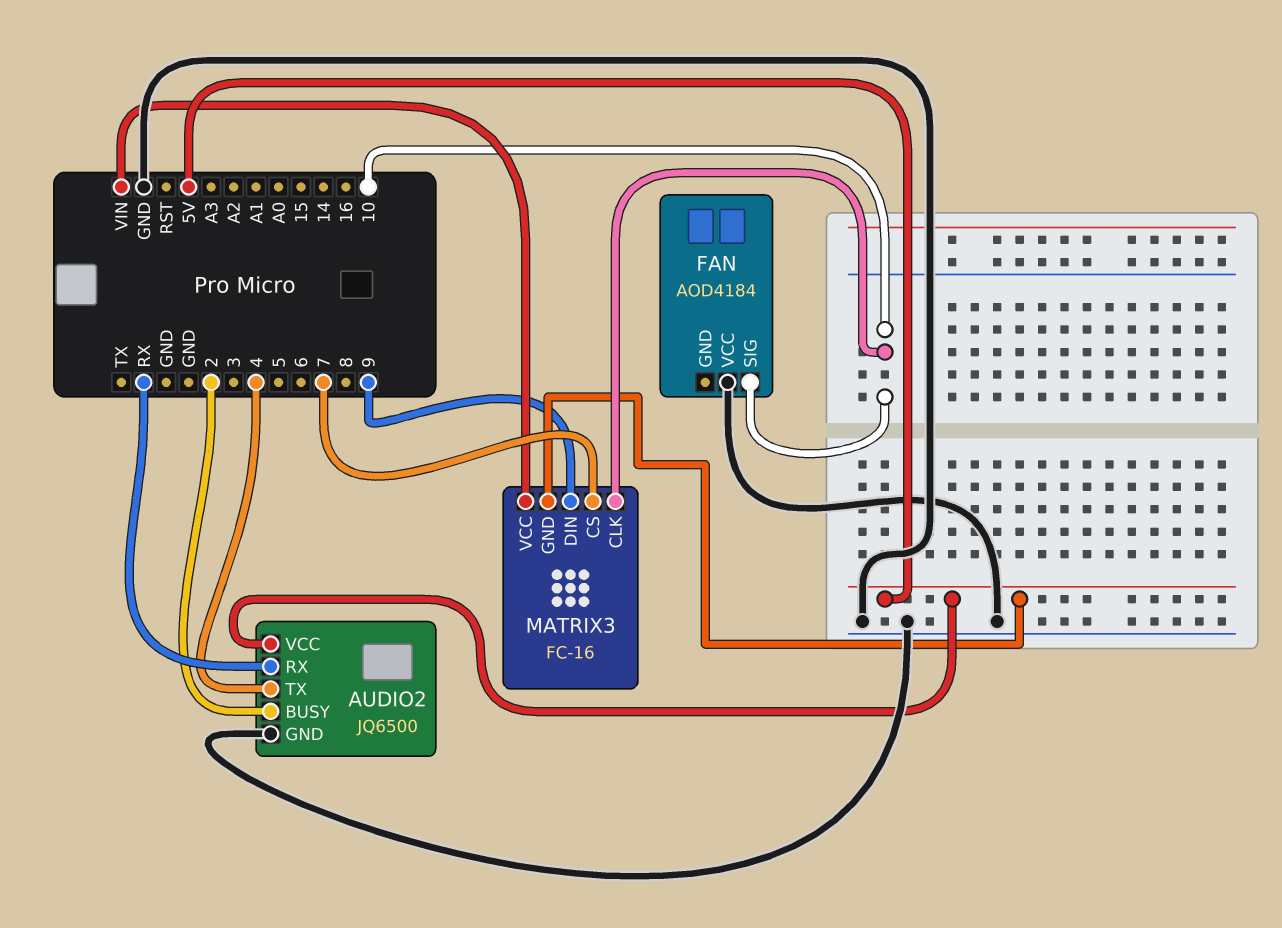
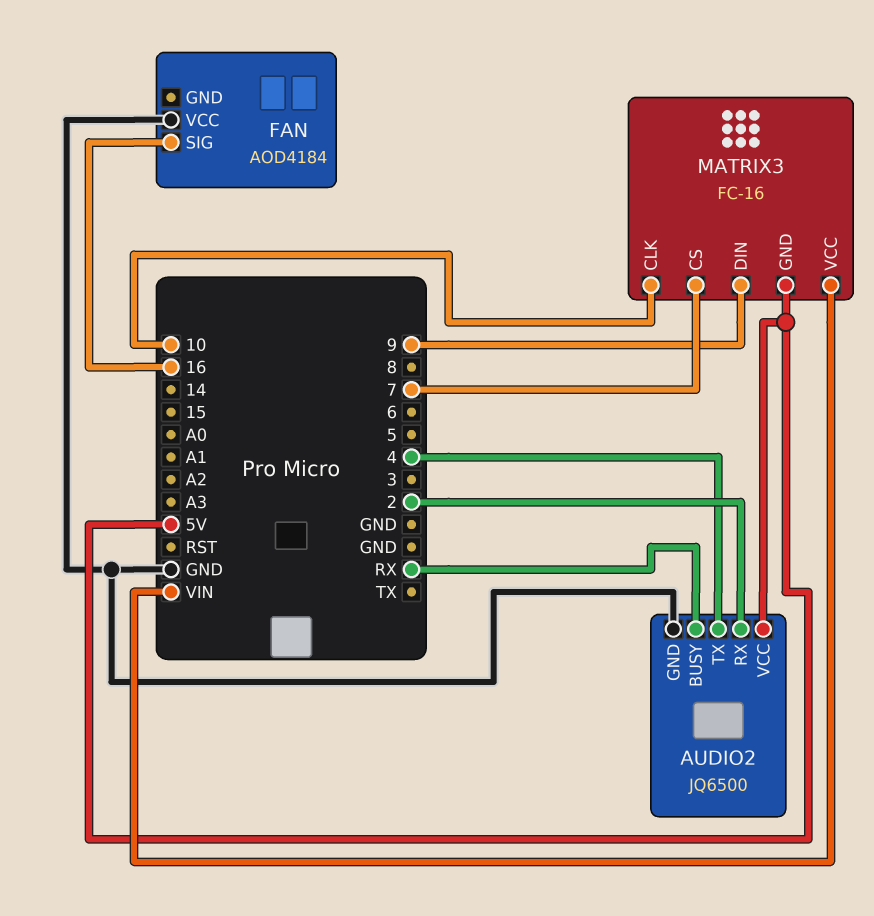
AUDIO2 pin BUSY: 2 -> RX
AUDIO2 pin RX: RX -> 2
FAN pin SIG: 10 -> 16

